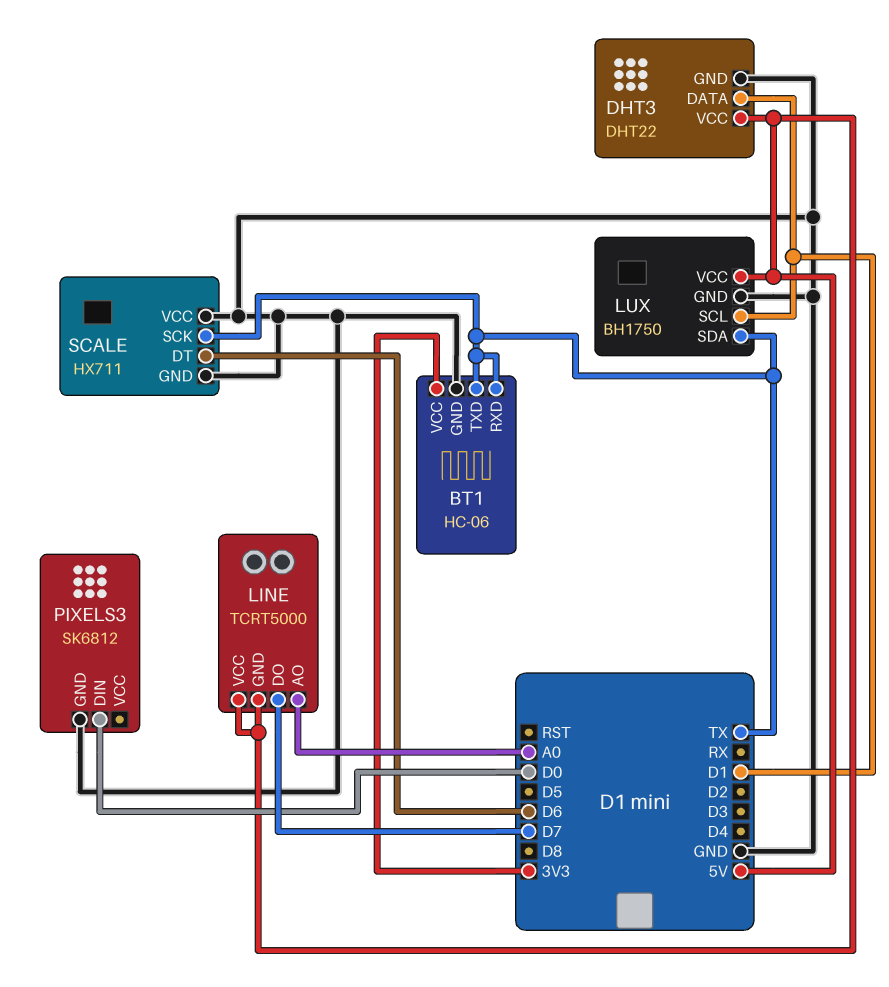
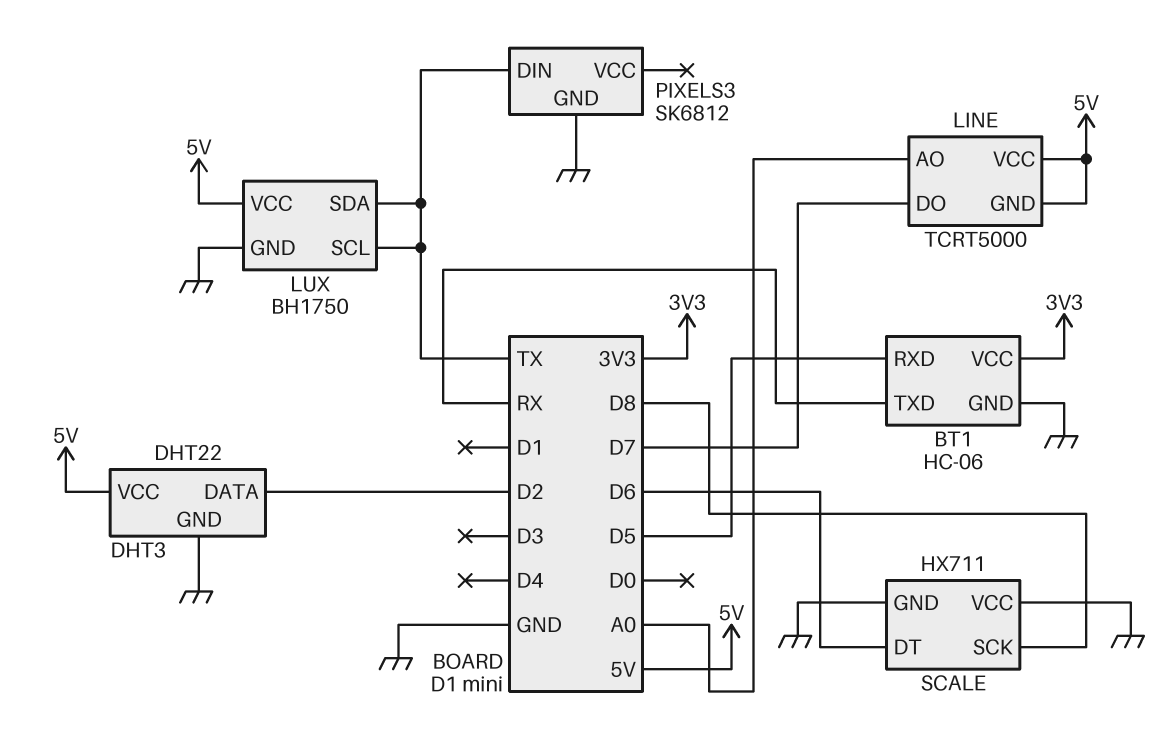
BT1 pin RXD: TX -> D5
BT1 pin TXD: TX -> RX
DHT3 pin DATA: D1 -> D2
LUX pin SCL: D1 -> TX
PIXELS3 pin DIN: D0 -> TX
SCALE pin SCK: TX -> D8

